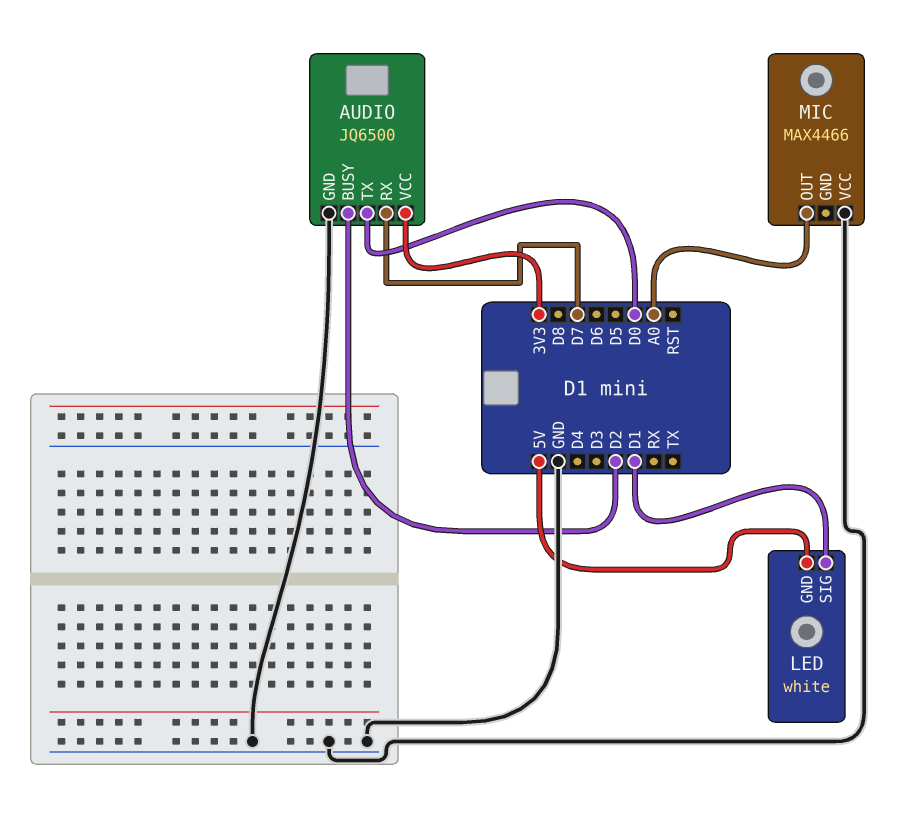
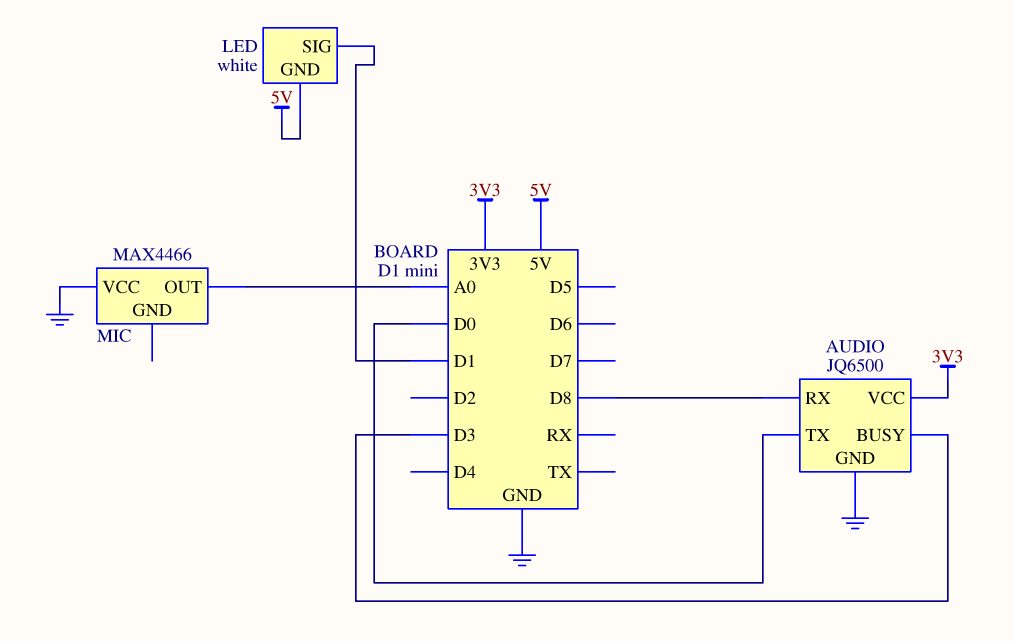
AUDIO pin BUSY: D2 -> D3
AUDIO pin RX: D7 -> D8

